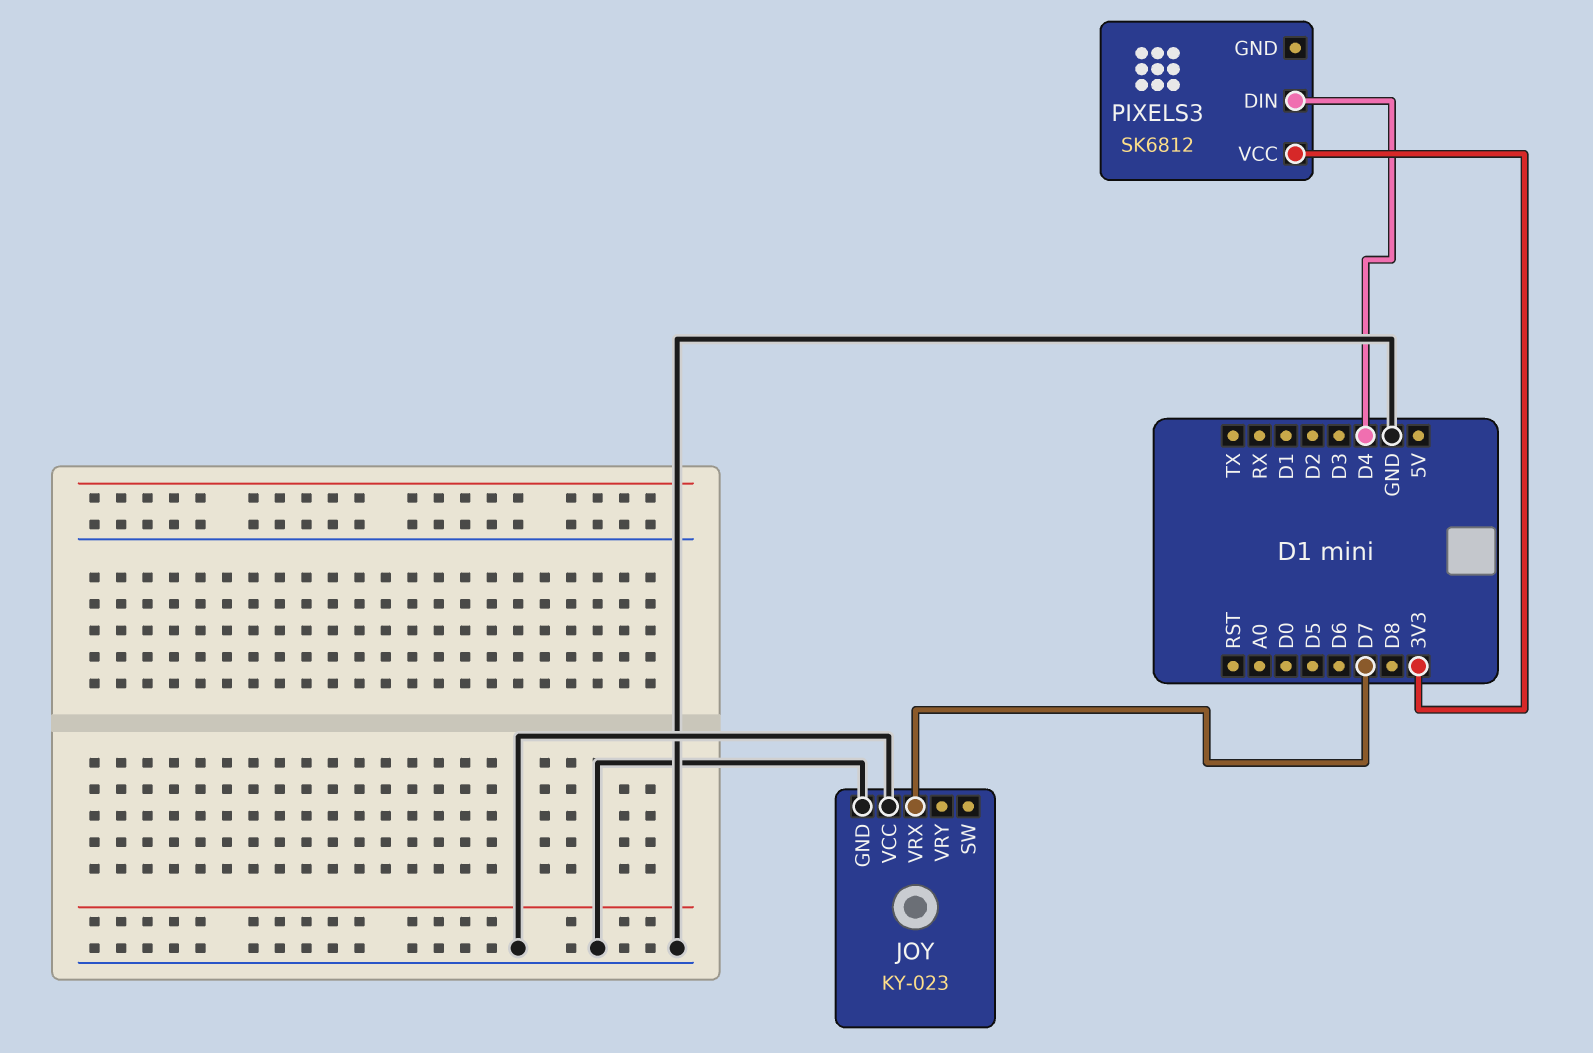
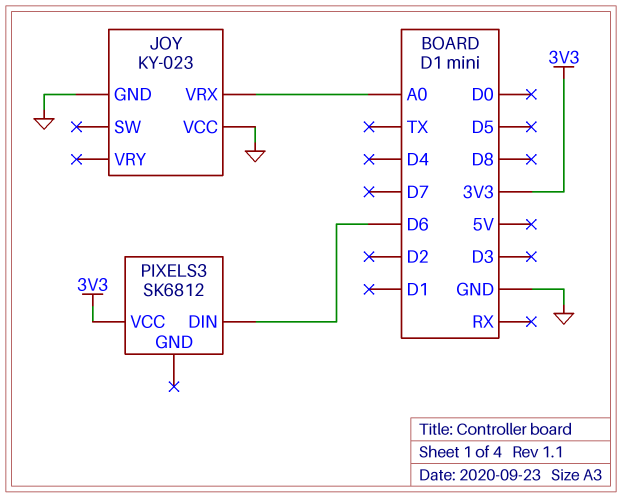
JOY pin VRX: D7 -> A0
PIXELS3 pin DIN: D4 -> D6

